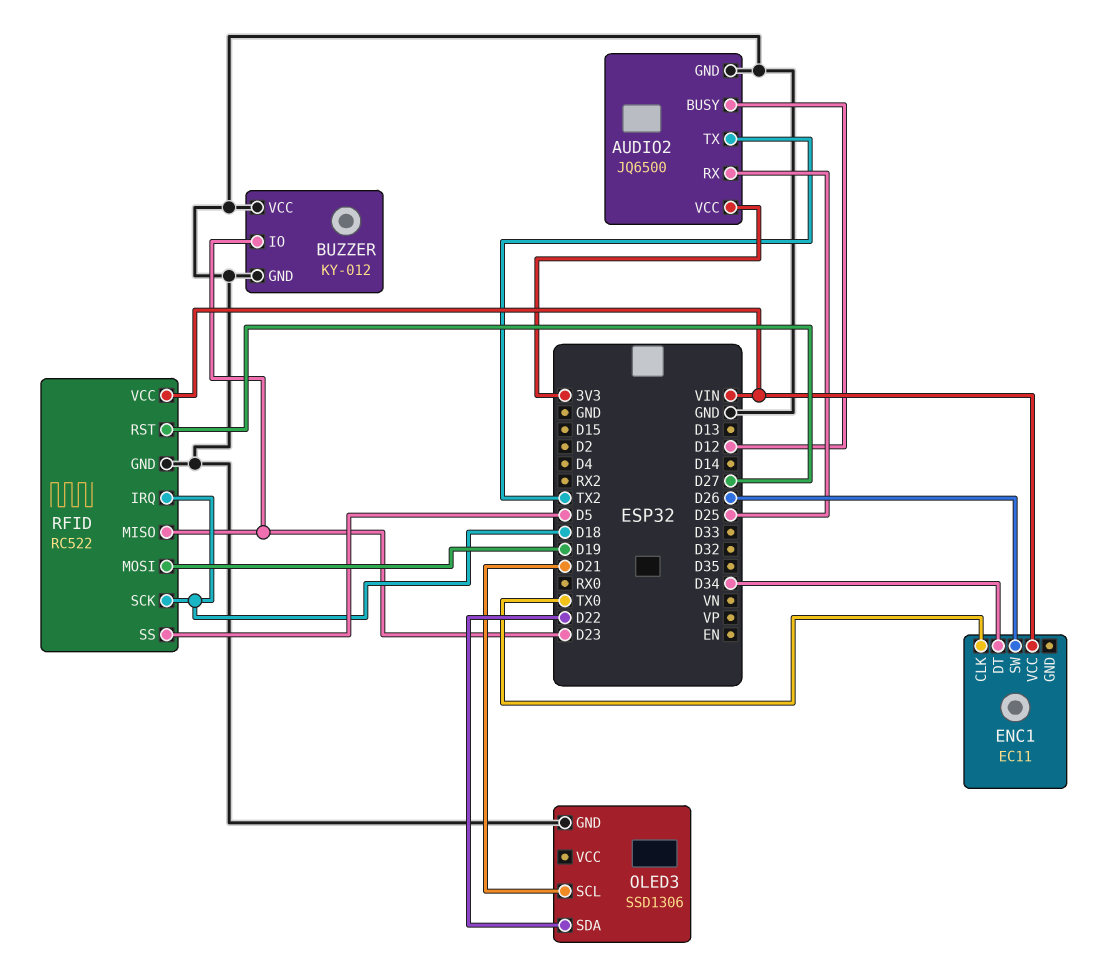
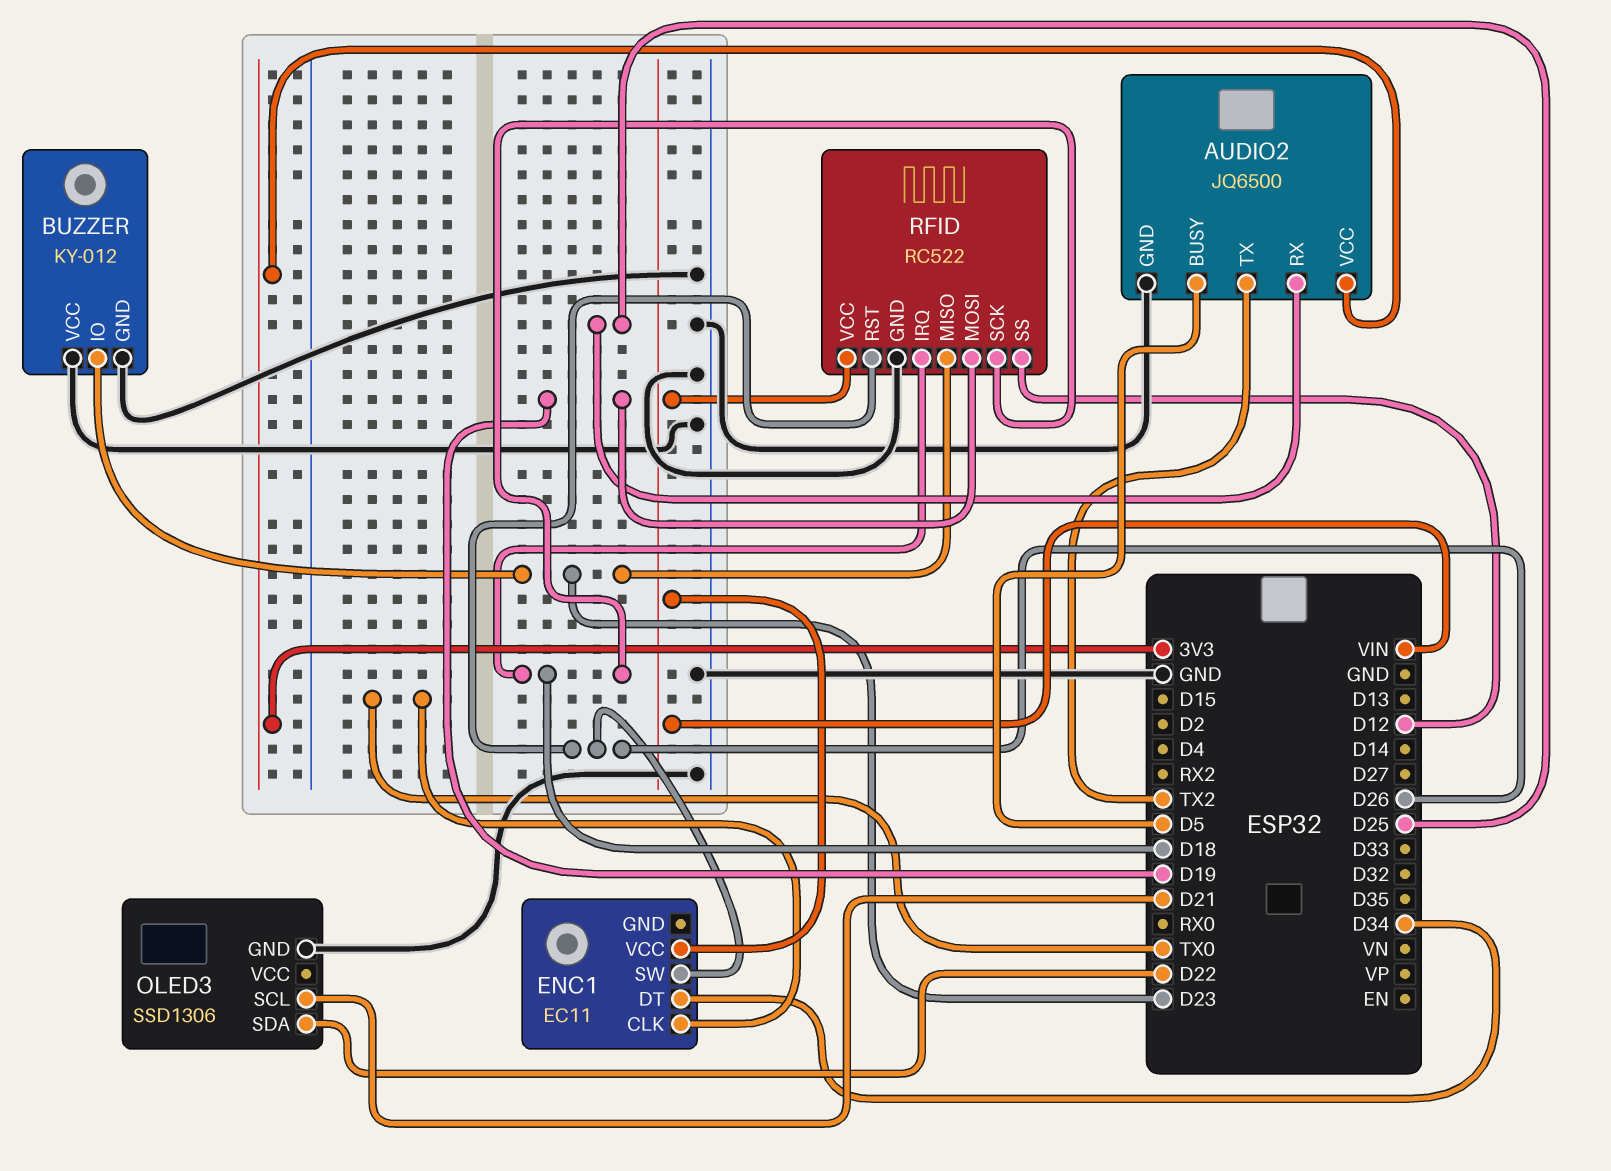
AUDIO2 pin BUSY: D12 -> D5
RFID pin RST: D27 -> D26
RFID pin SS: D5 -> D12

